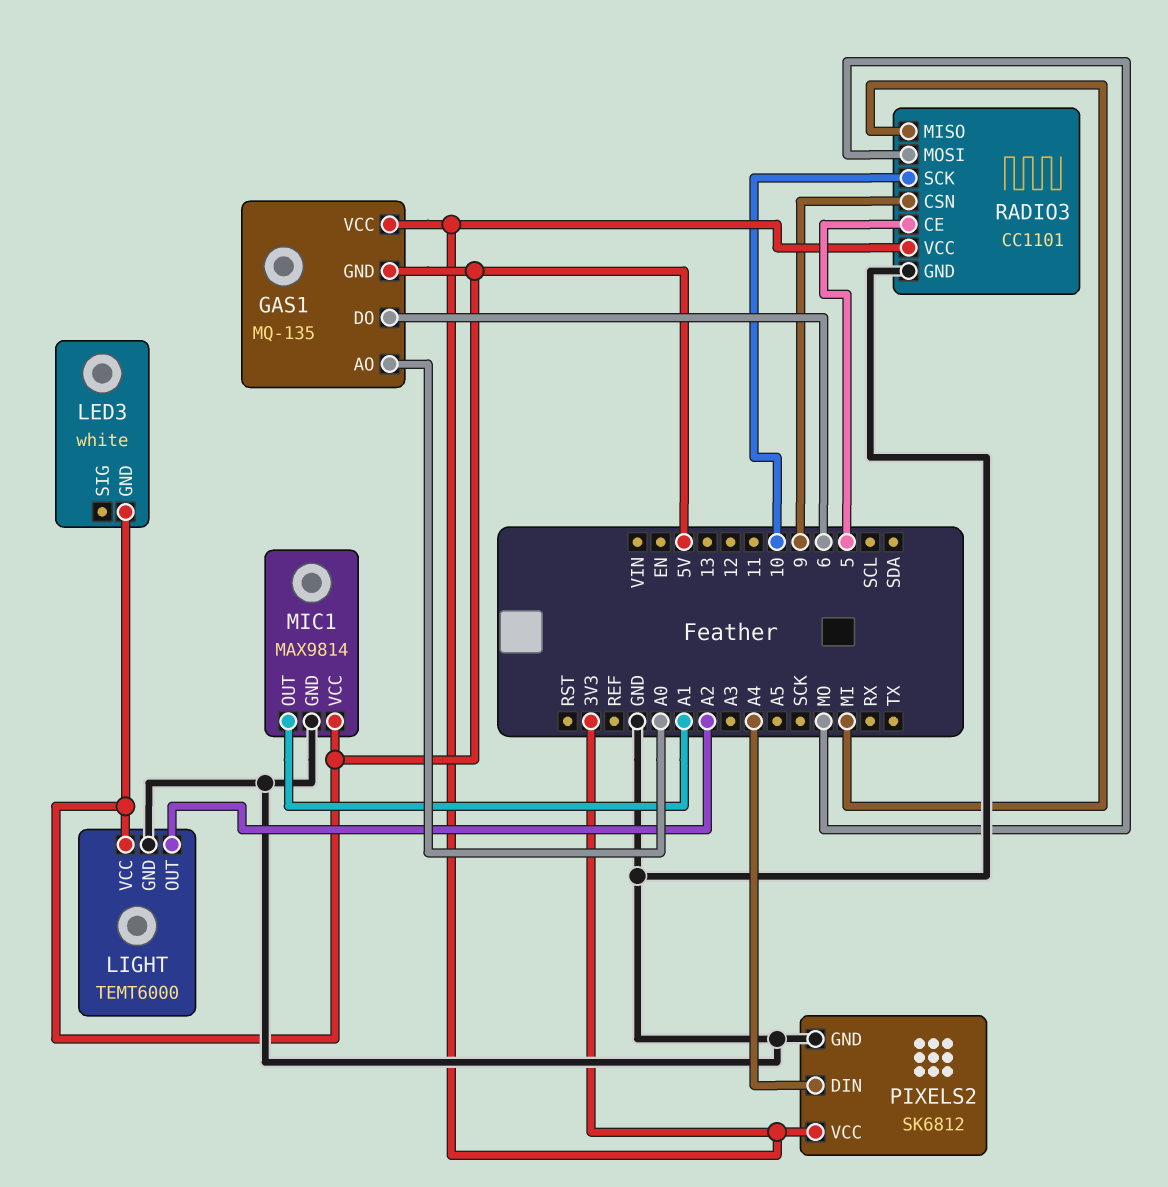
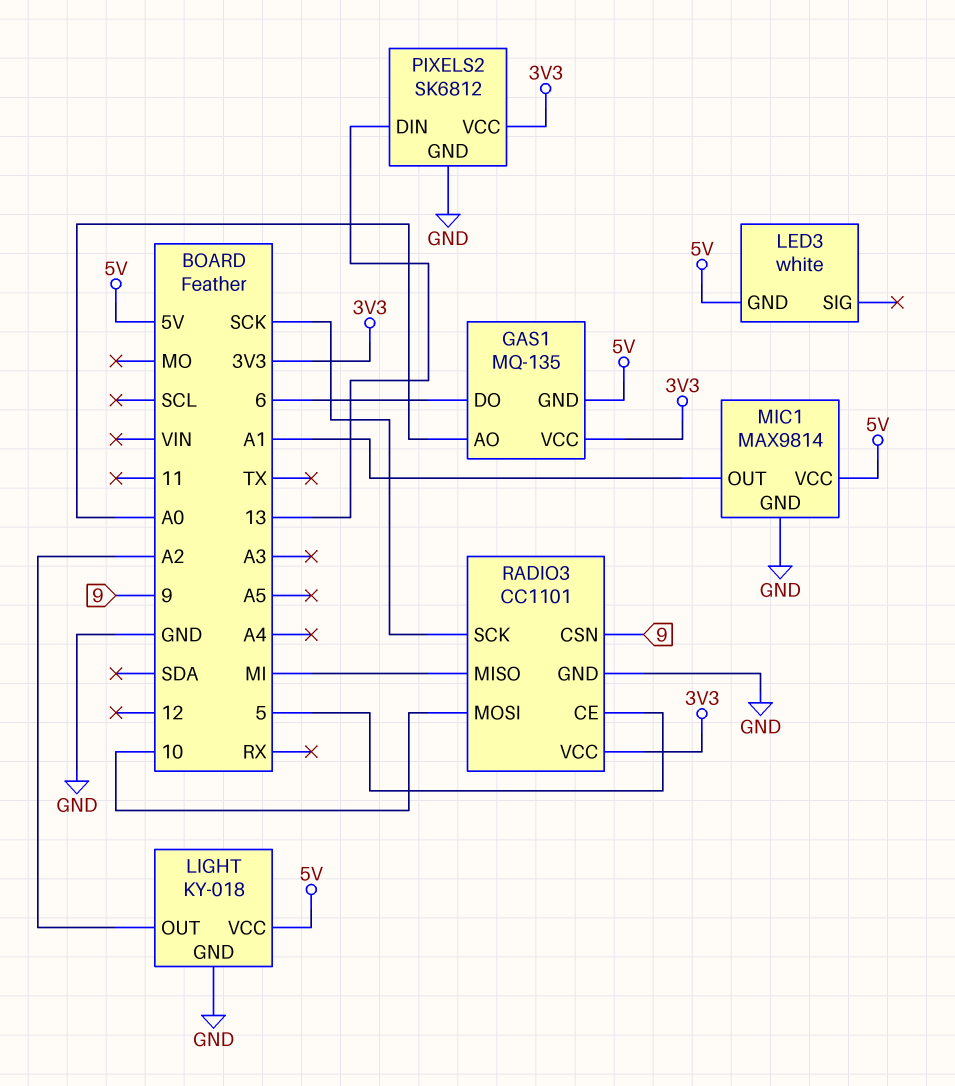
LIGHT: TEMT6000 -> KY-018
PIXELS2 pin DIN: A4 -> 13
RADIO3 pin MOSI: MO -> 10
RADIO3 pin SCK: 10 -> SCK

